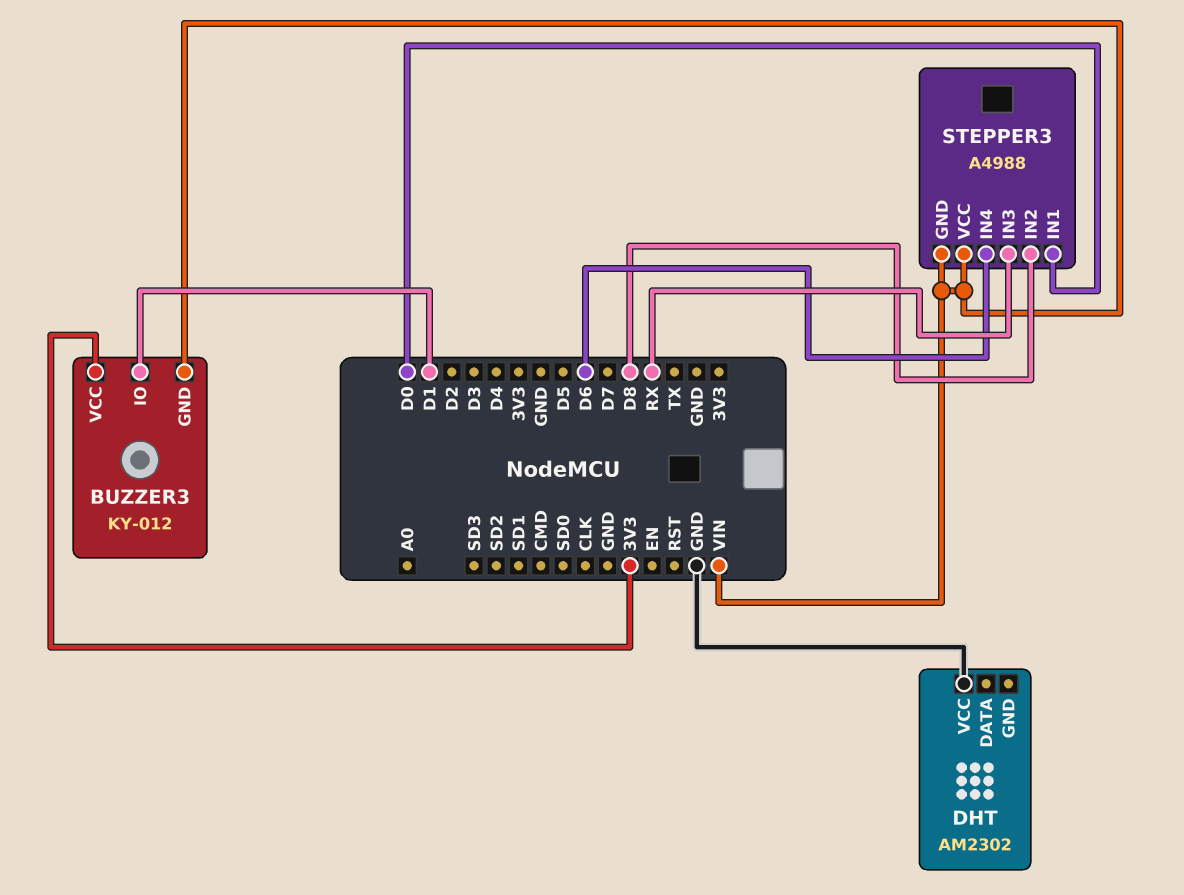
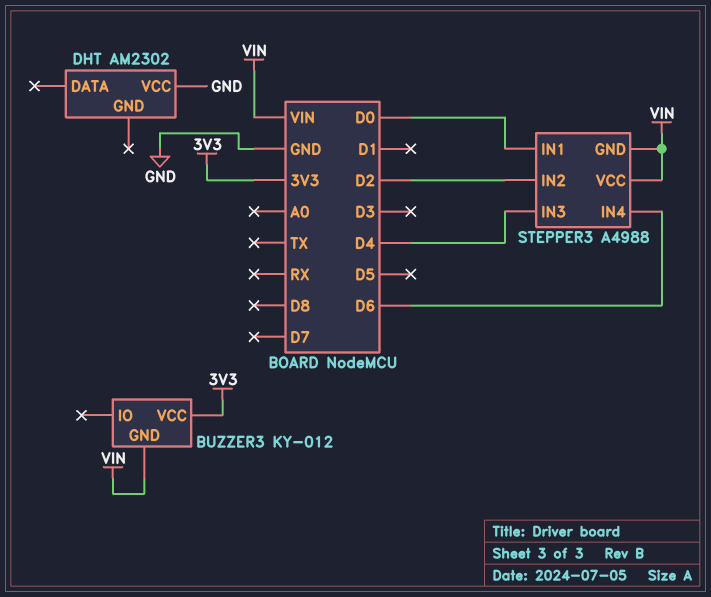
BUZZER3 pin IO: D1 -> none
STEPPER3 pin IN2: D8 -> D2
STEPPER3 pin IN3: RX -> D4

